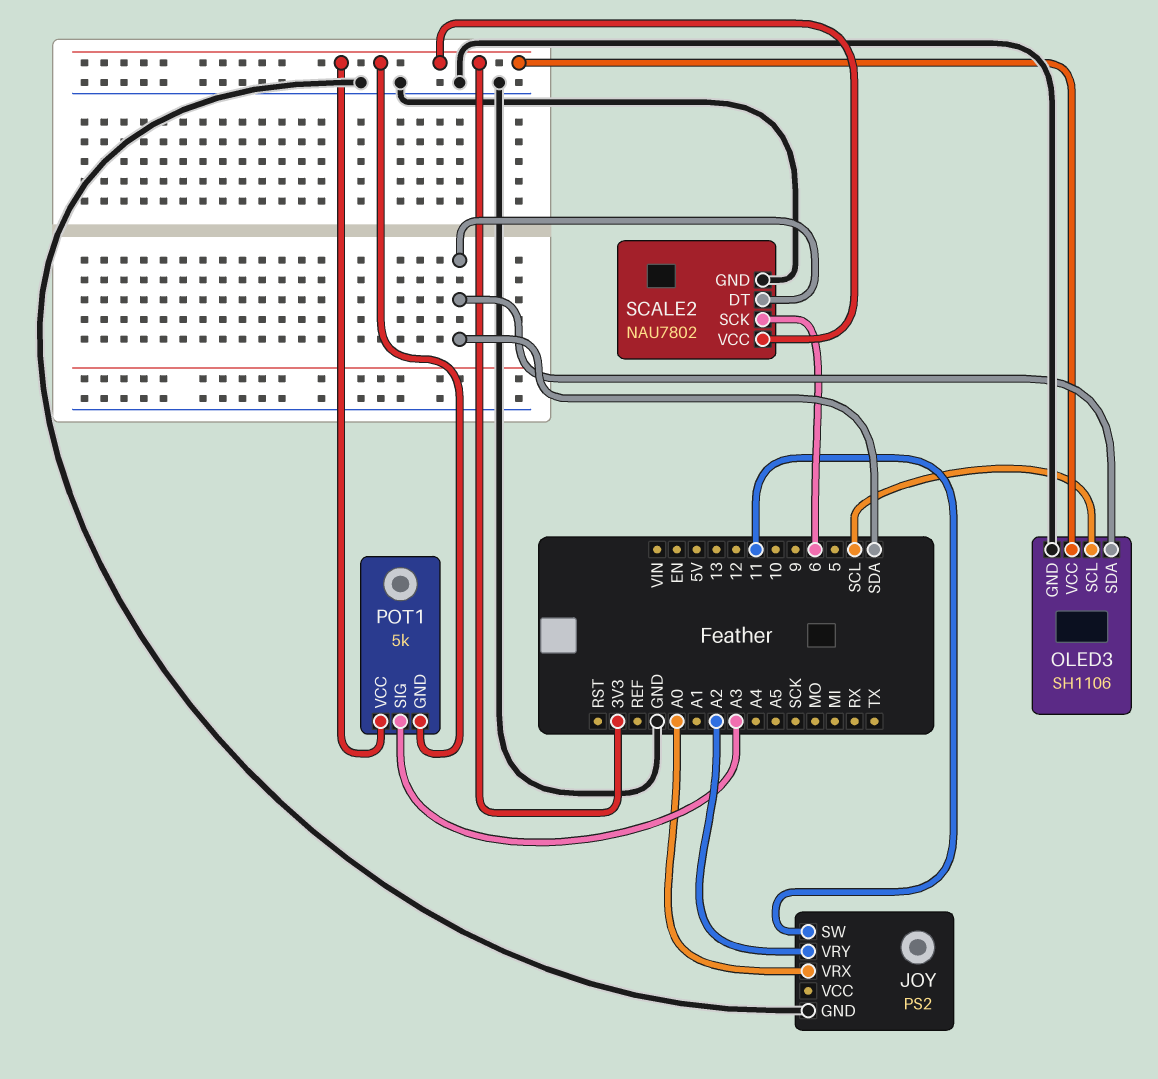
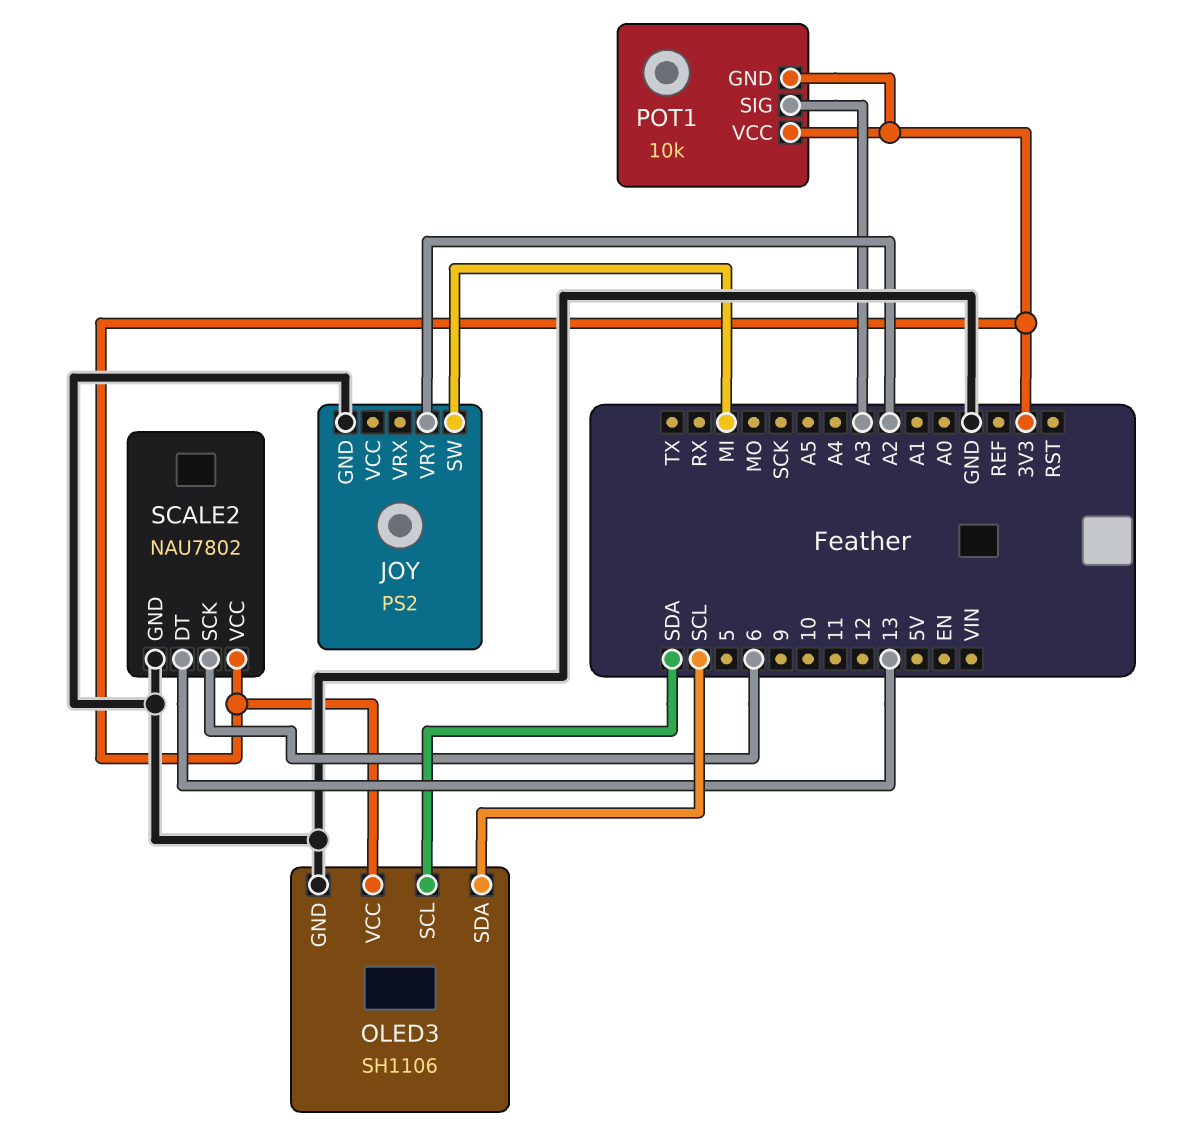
JOY pin SW: 11 -> MI
JOY pin VRX: A0 -> none
OLED3 pin SCL: SCL -> SDA
OLED3 pin SDA: SDA -> SCL
POT1: 5k -> 10k
SCALE2 pin DT: SDA -> 13

